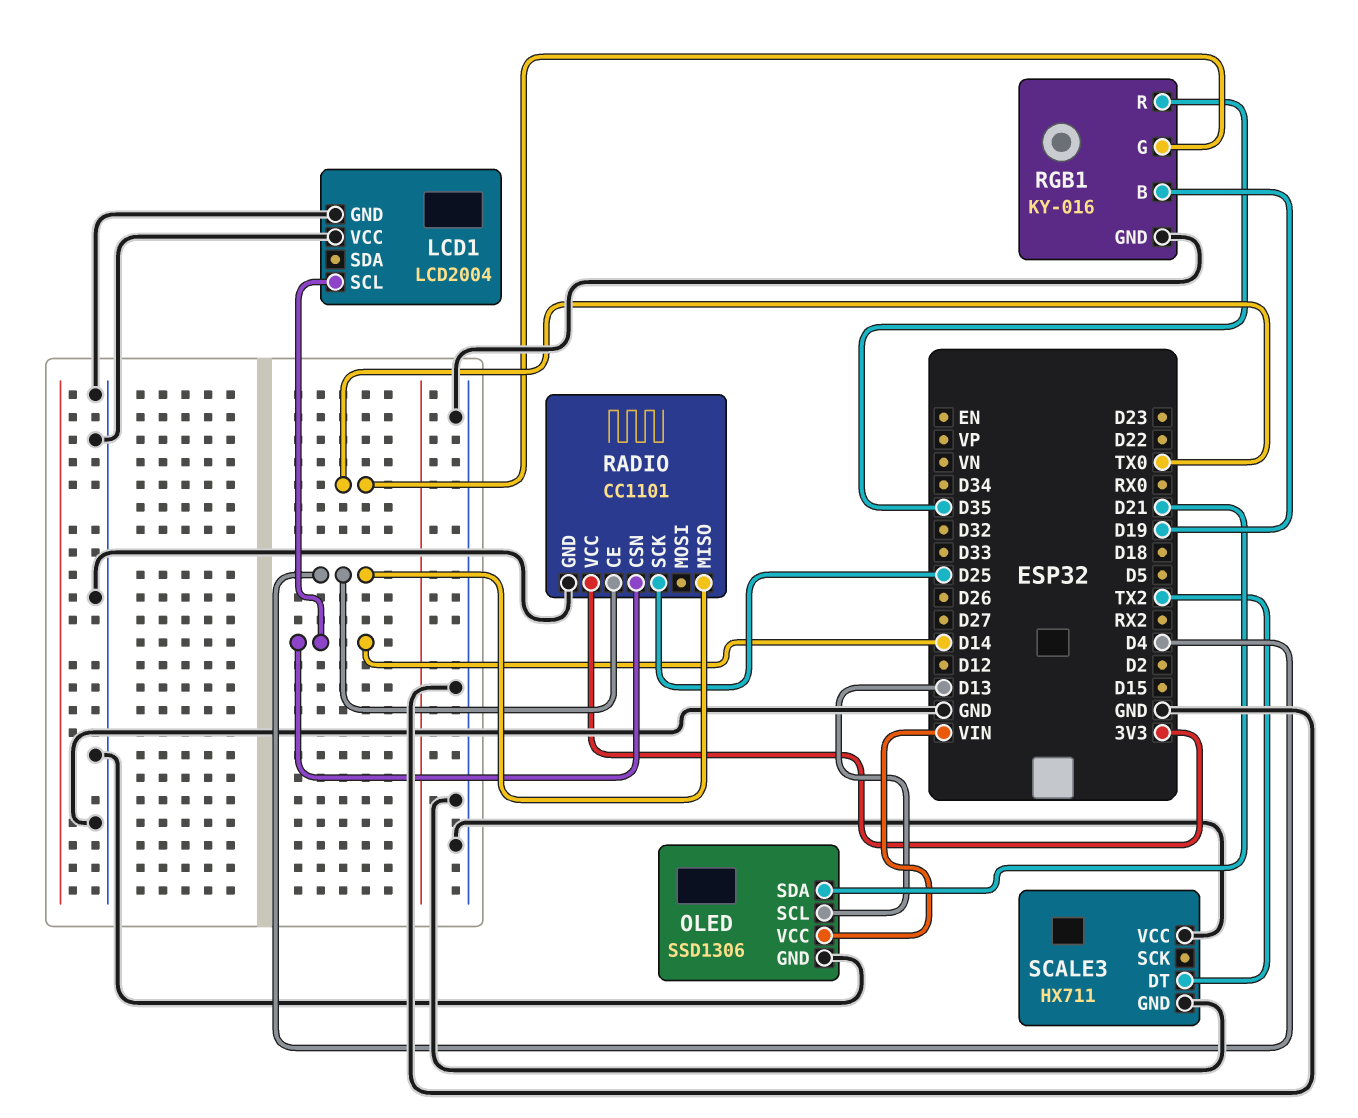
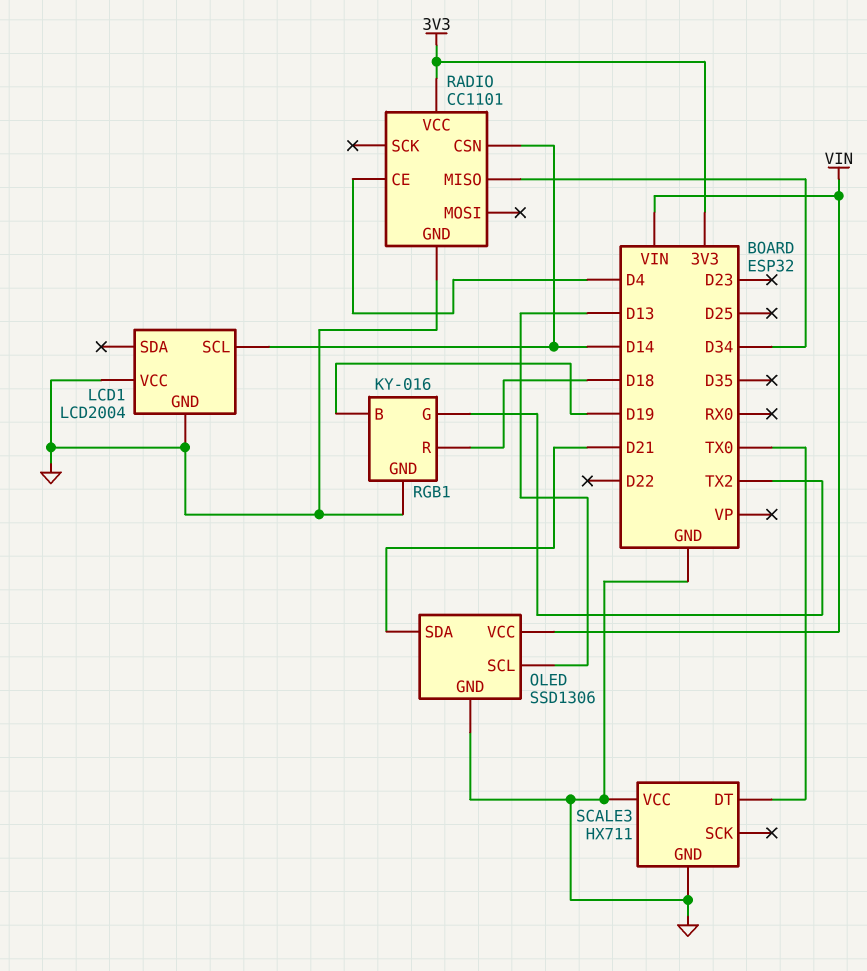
RADIO pin MISO: D4 -> D34
RADIO pin SCK: D25 -> none
RGB1 pin G: TX0 -> TX2
RGB1 pin R: D35 -> D18
SCALE3 pin DT: TX2 -> TX0

